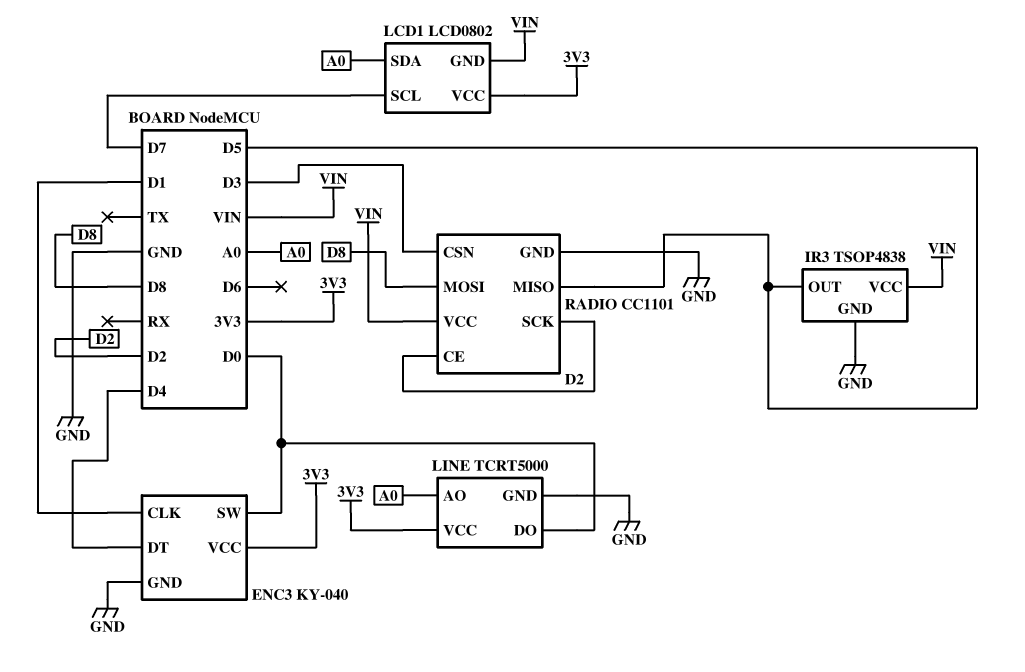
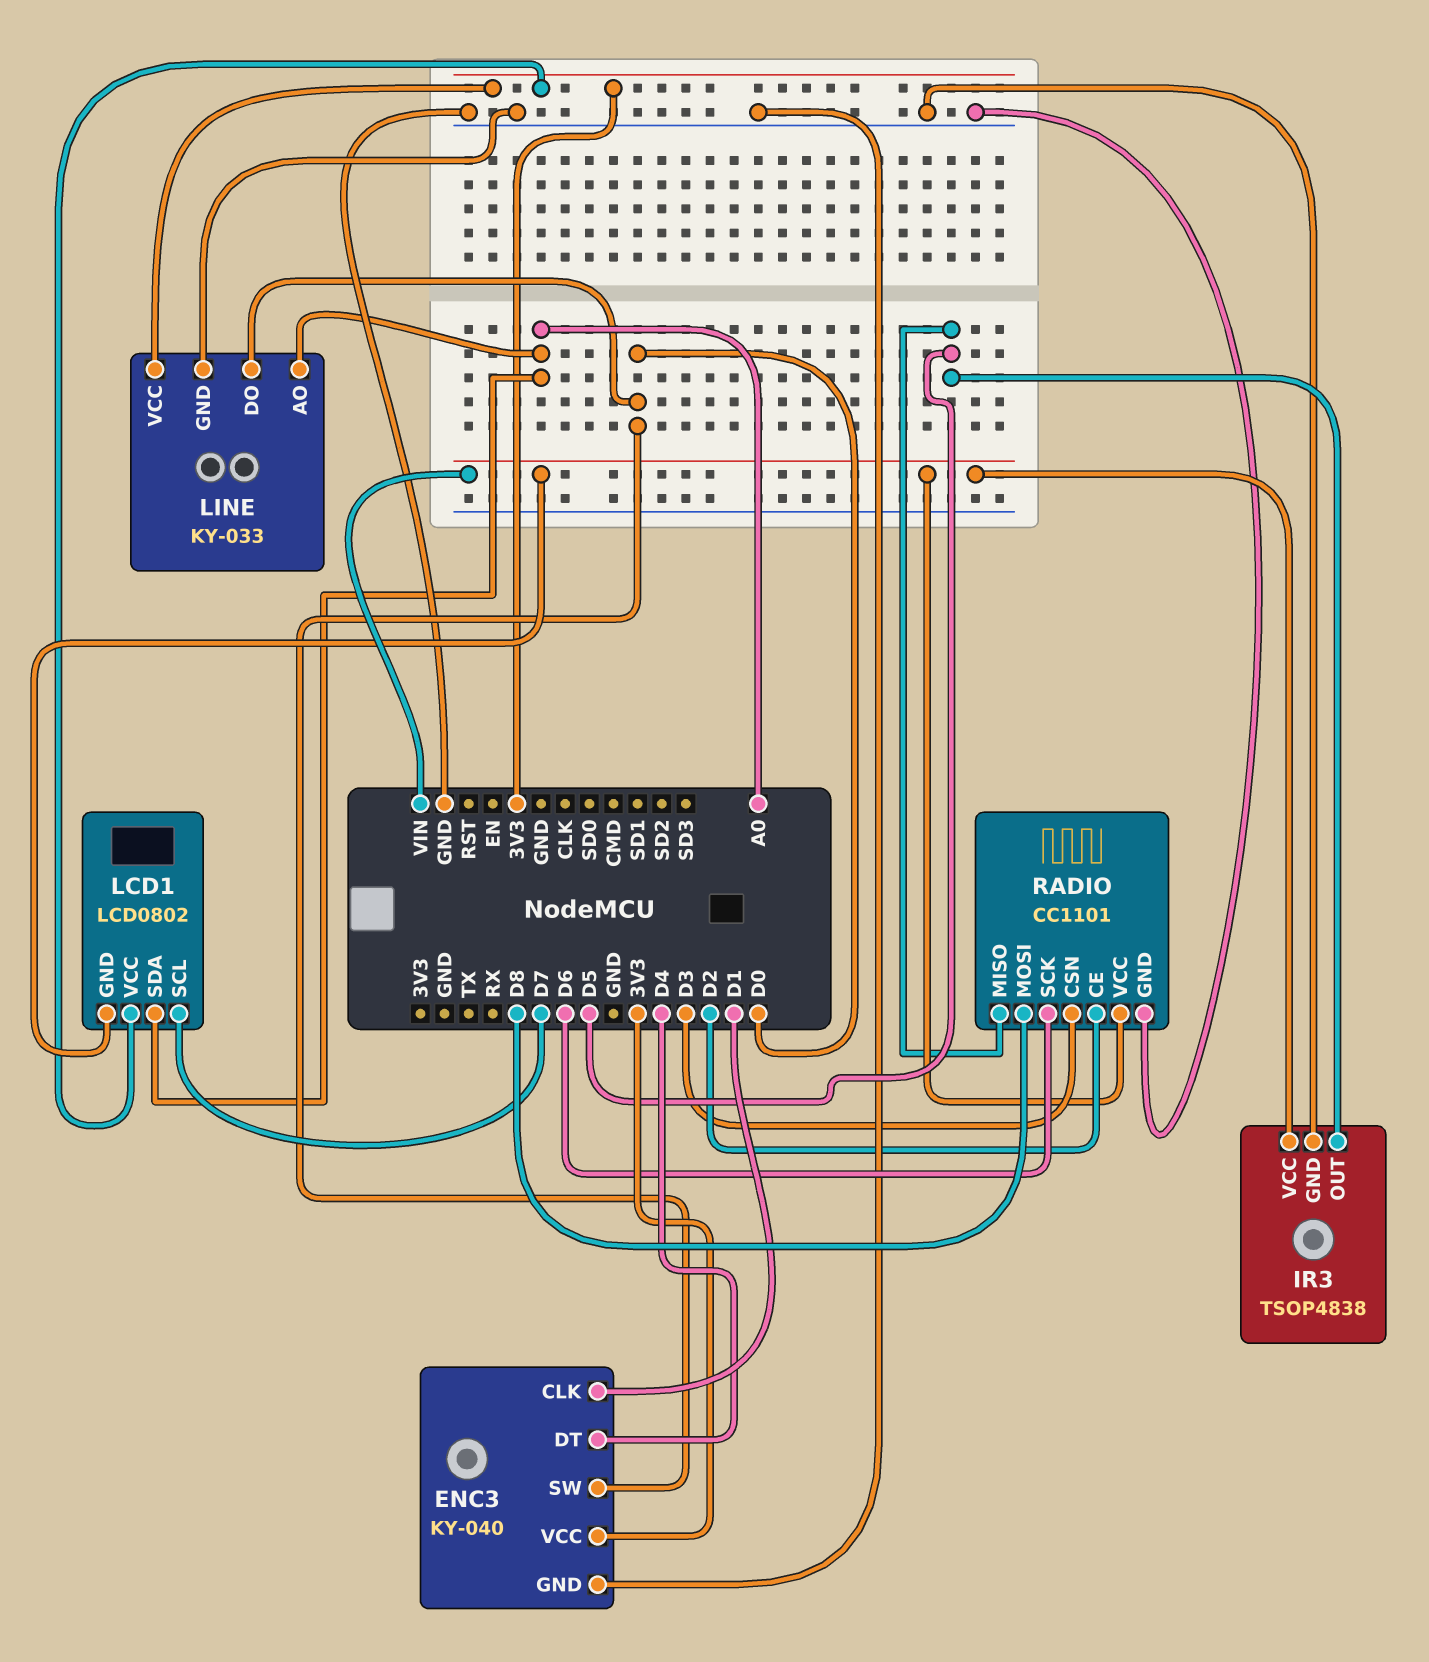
LINE: TCRT5000 -> KY-033
RADIO pin SCK: D2 -> D6

